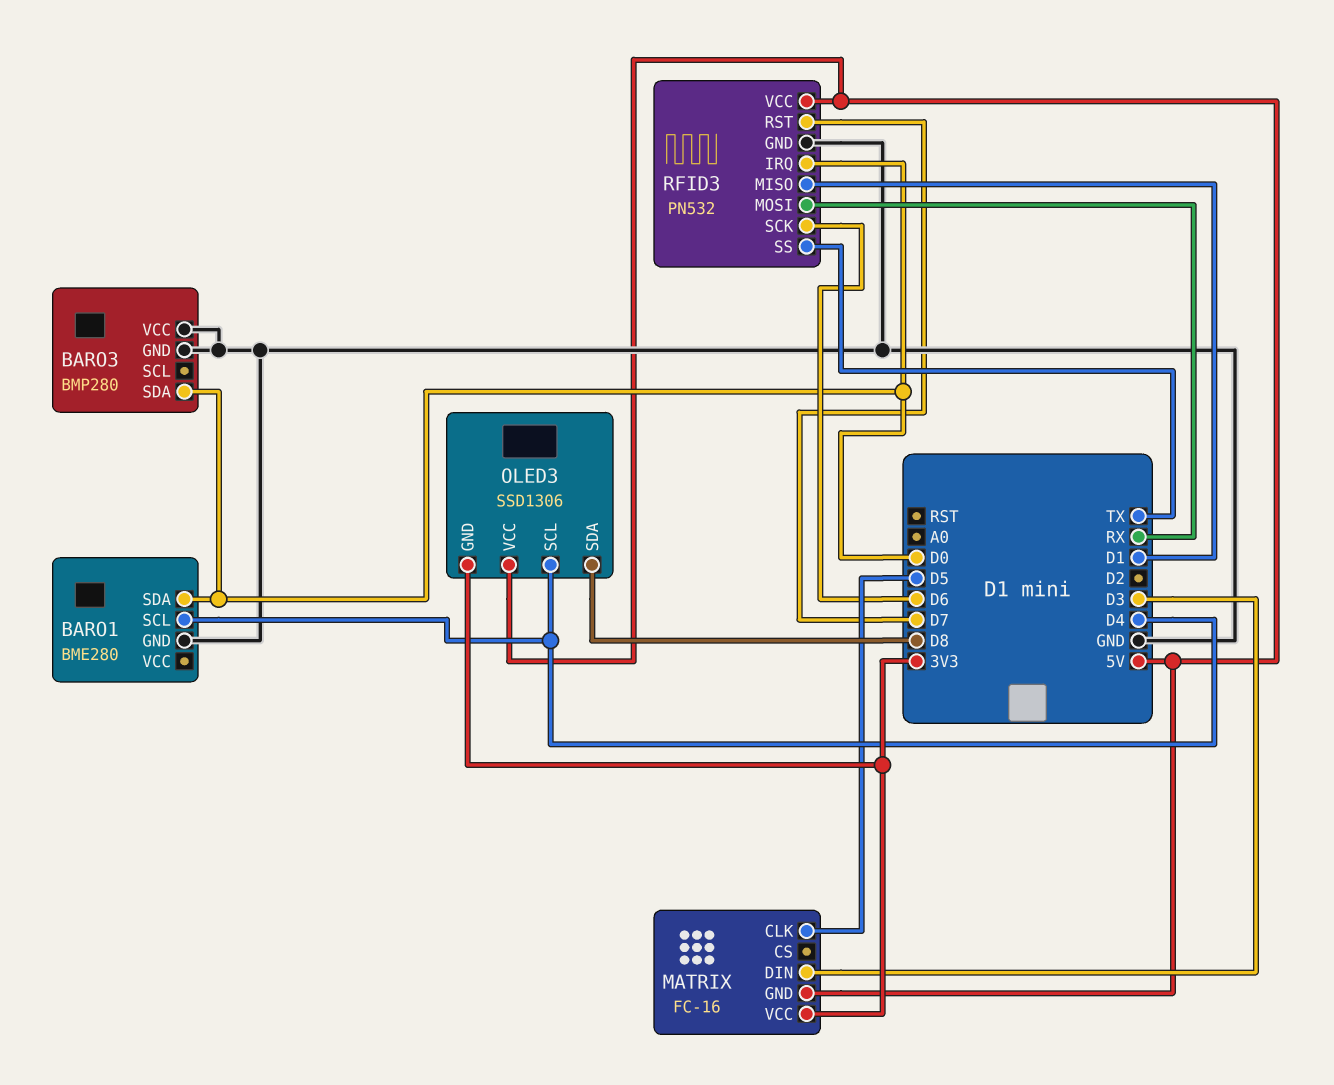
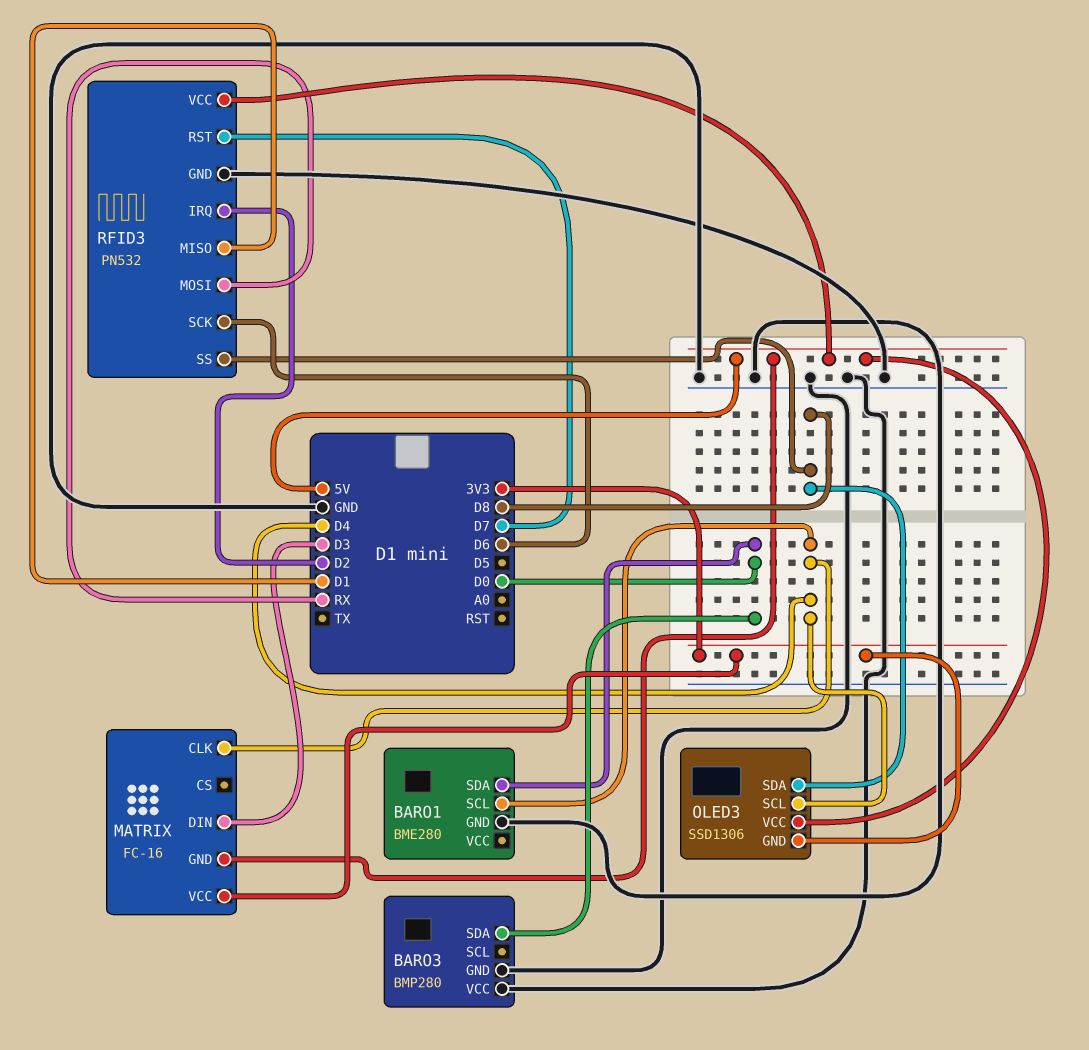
MATRIX pin CLK: D5 -> D4
RFID3 pin IRQ: D0 -> D2
RFID3 pin SS: TX -> D8

